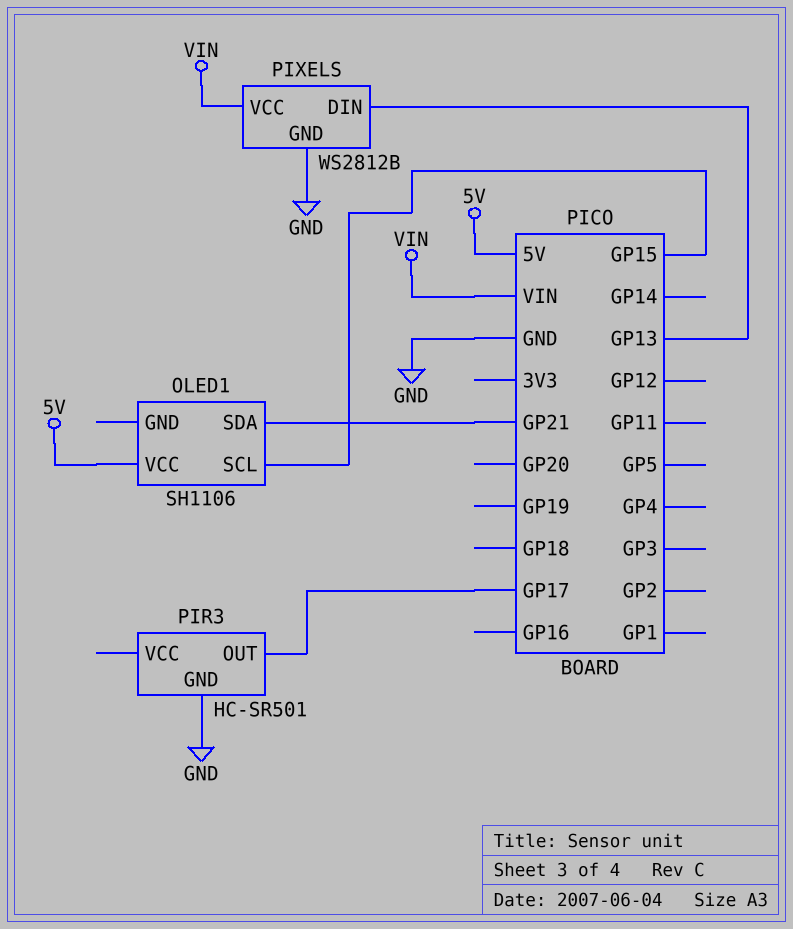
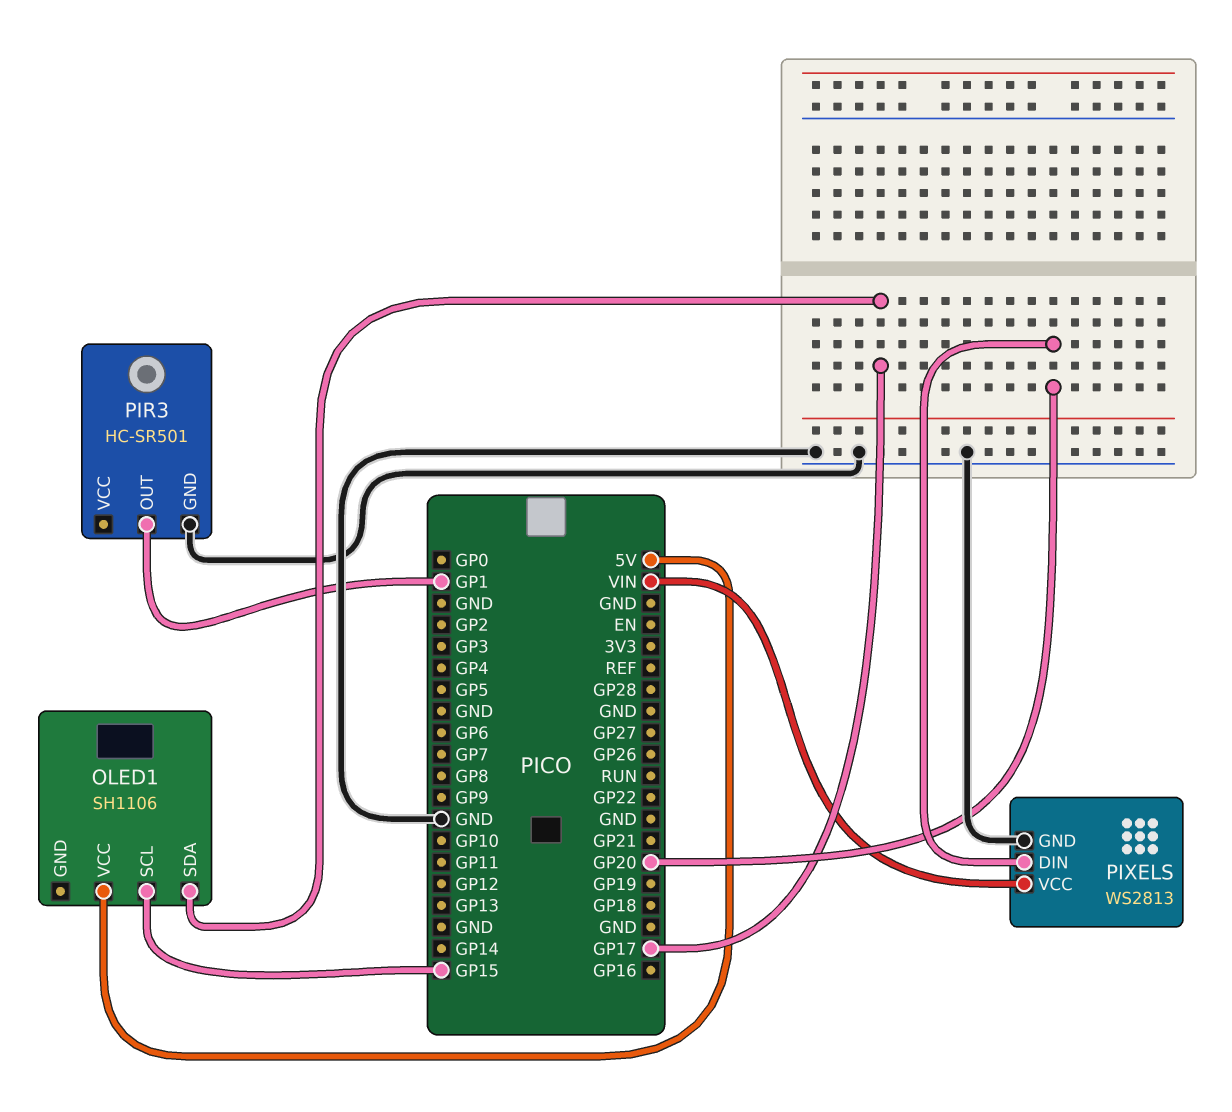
OLED1 pin SDA: GP21 -> GP17
PIR3 pin OUT: GP17 -> GP1
PIXELS: WS2812B -> WS2813
PIXELS pin DIN: GP13 -> GP20

